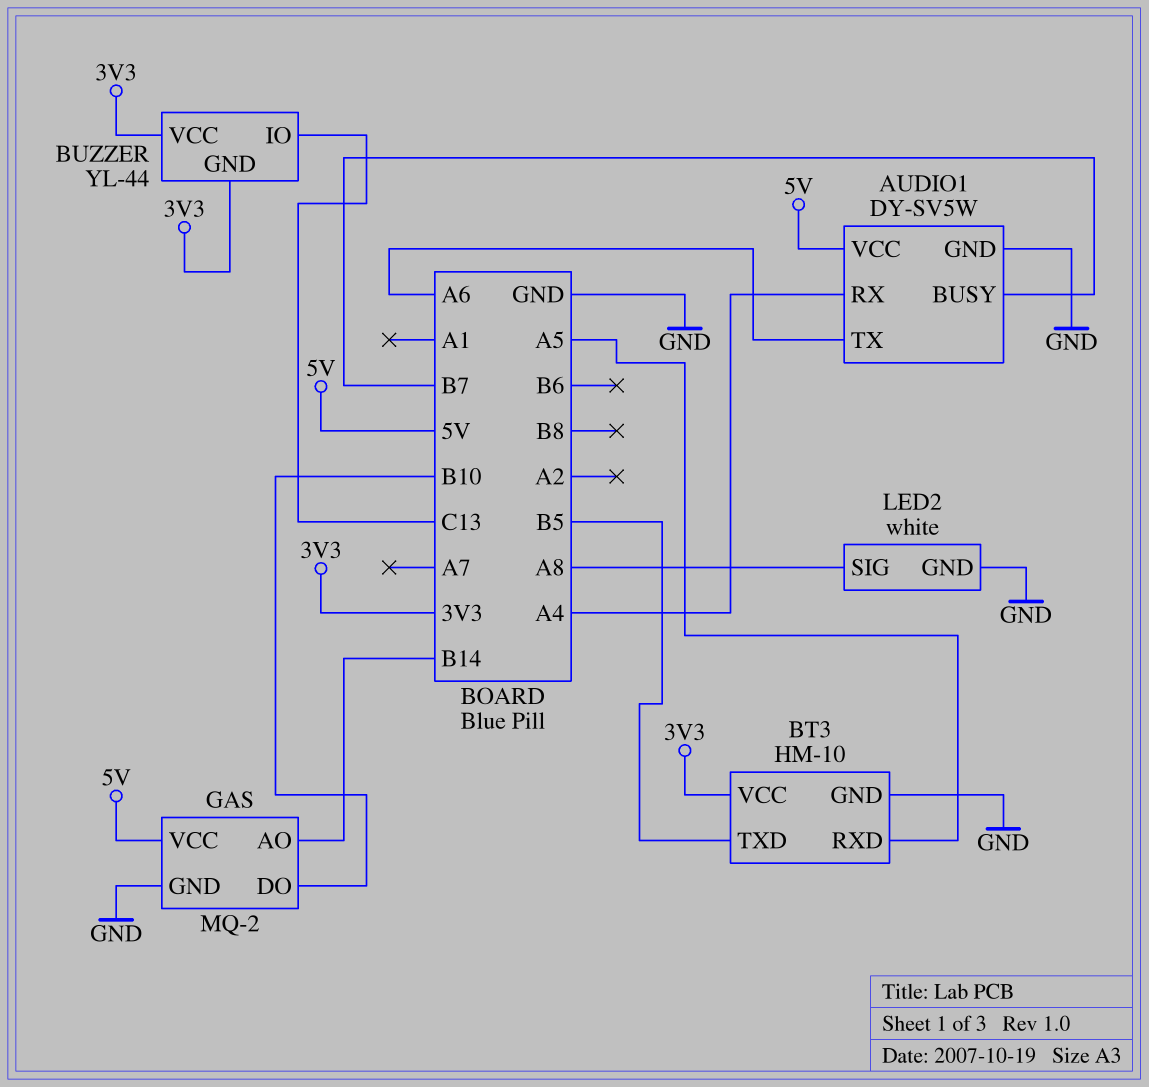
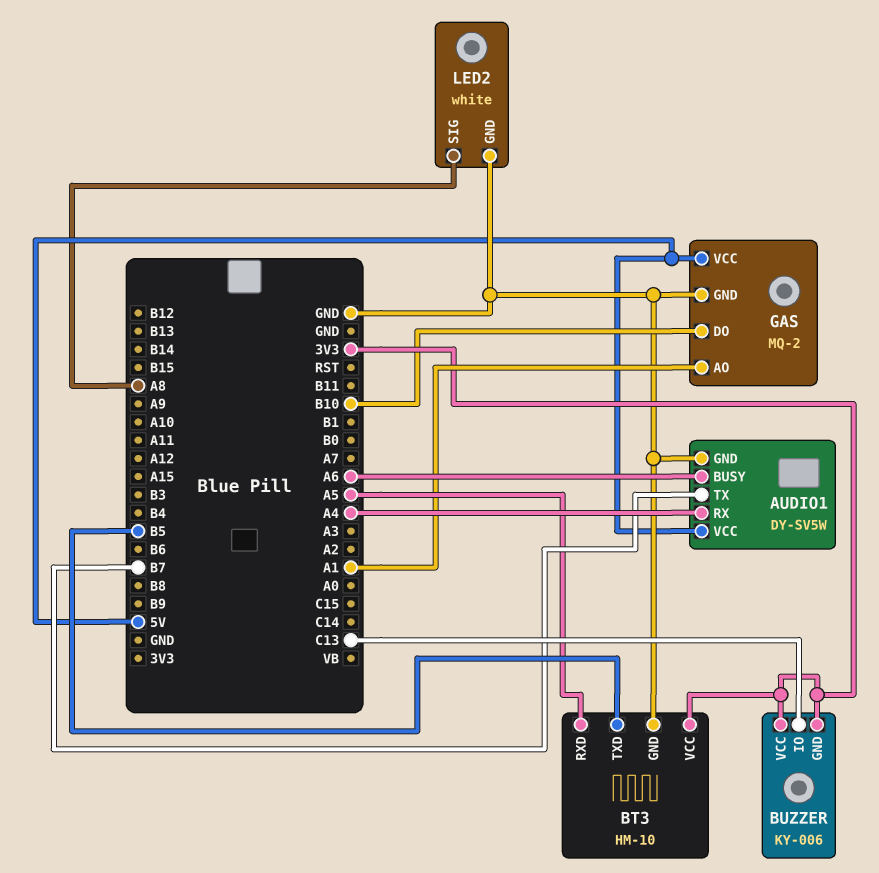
AUDIO1 pin BUSY: B7 -> A6
AUDIO1 pin TX: A6 -> B7
BUZZER: YL-44 -> KY-006
GAS pin AO: B14 -> A1

